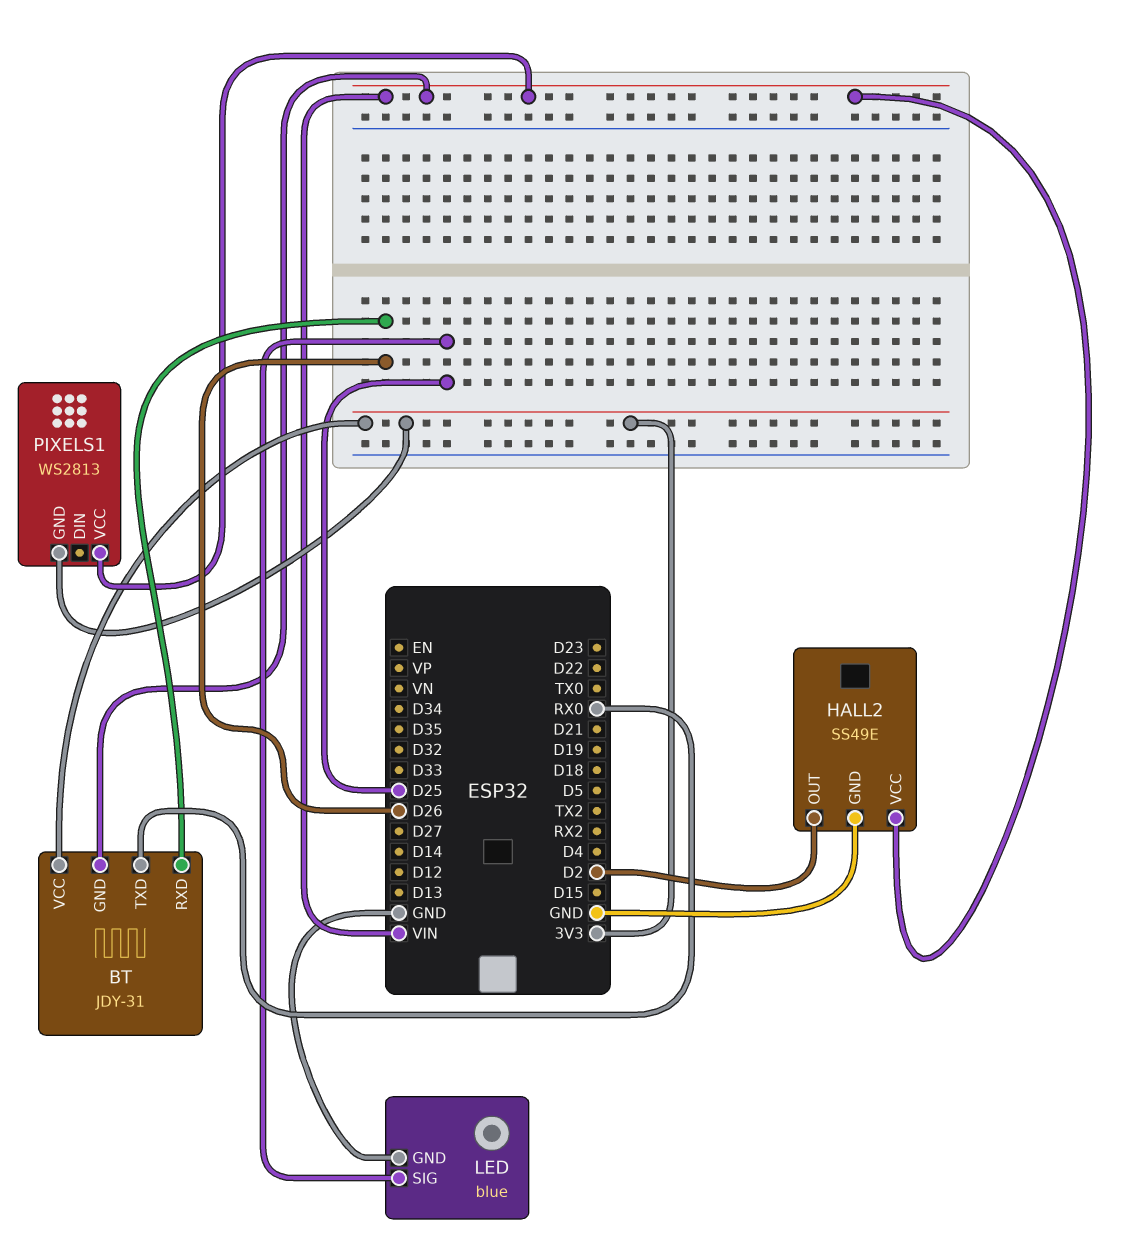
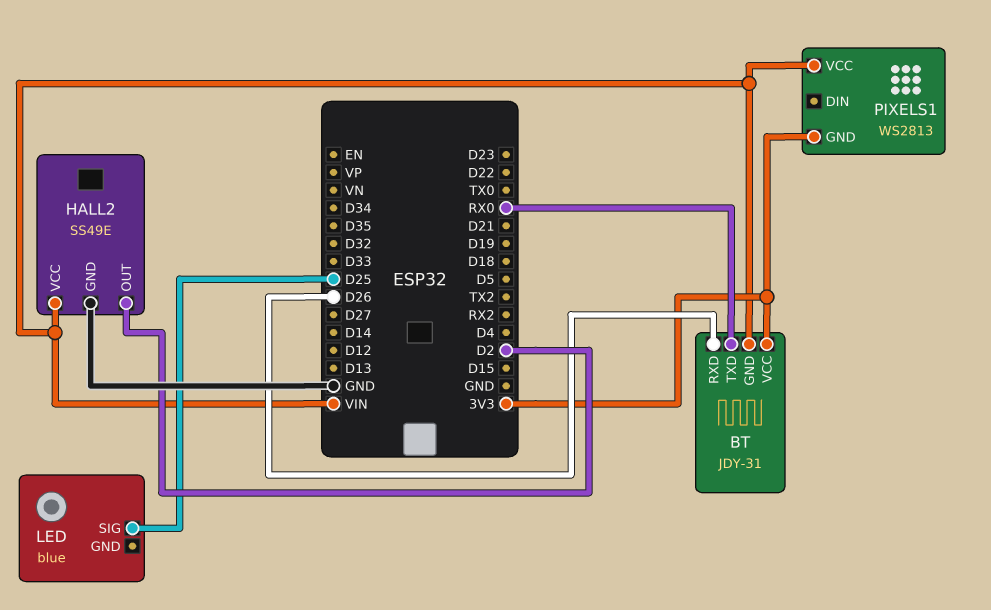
LED pin GND: GND -> none

